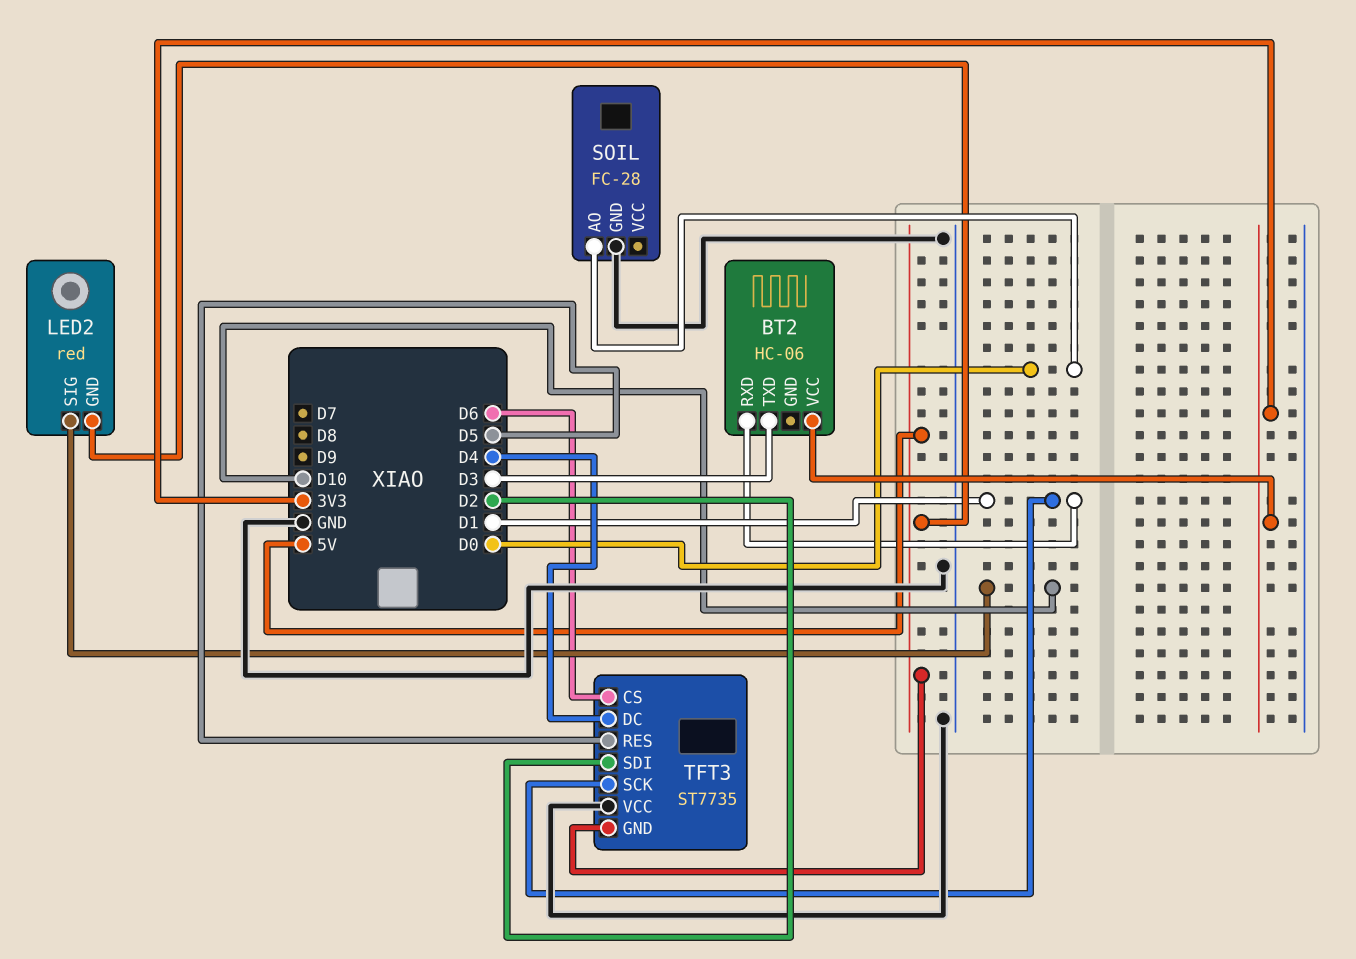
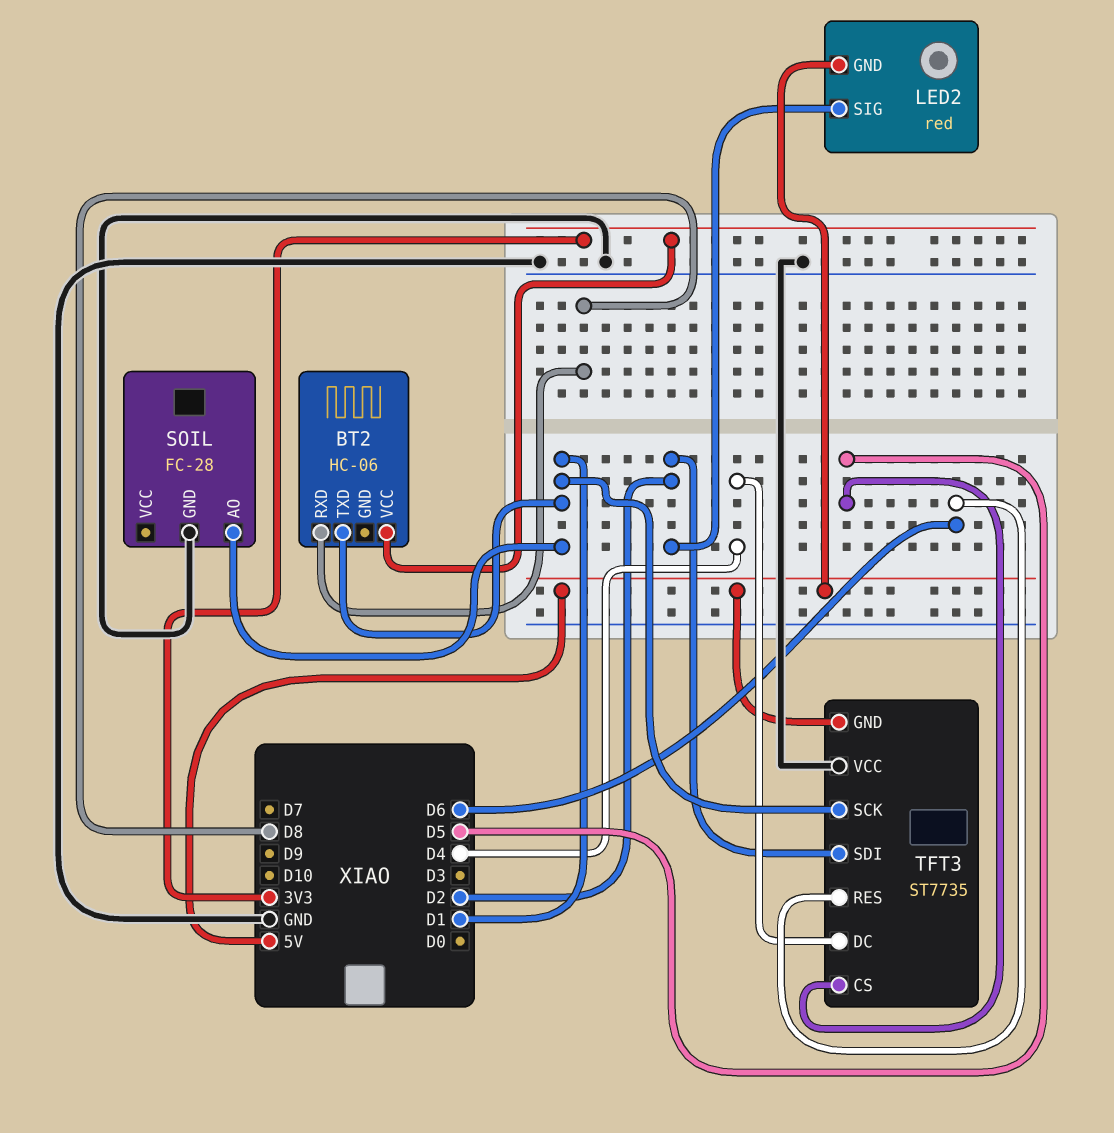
BT2 pin RXD: D1 -> D8
BT2 pin TXD: D3 -> D1
LED2 pin SIG: D10 -> D2
SOIL pin AO: D0 -> D1
TFT3 pin CS: D6 -> D5
TFT3 pin RES: D5 -> D6

